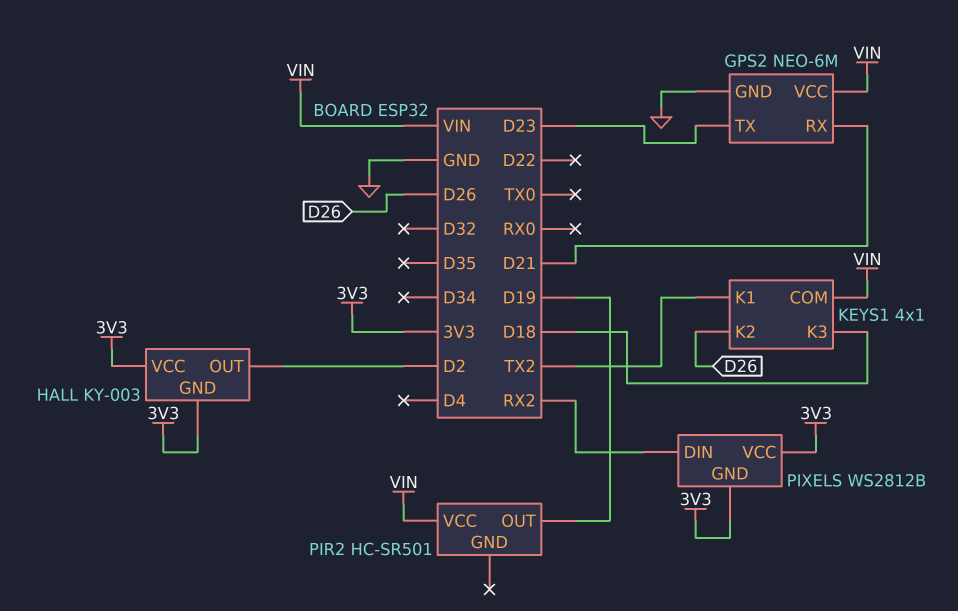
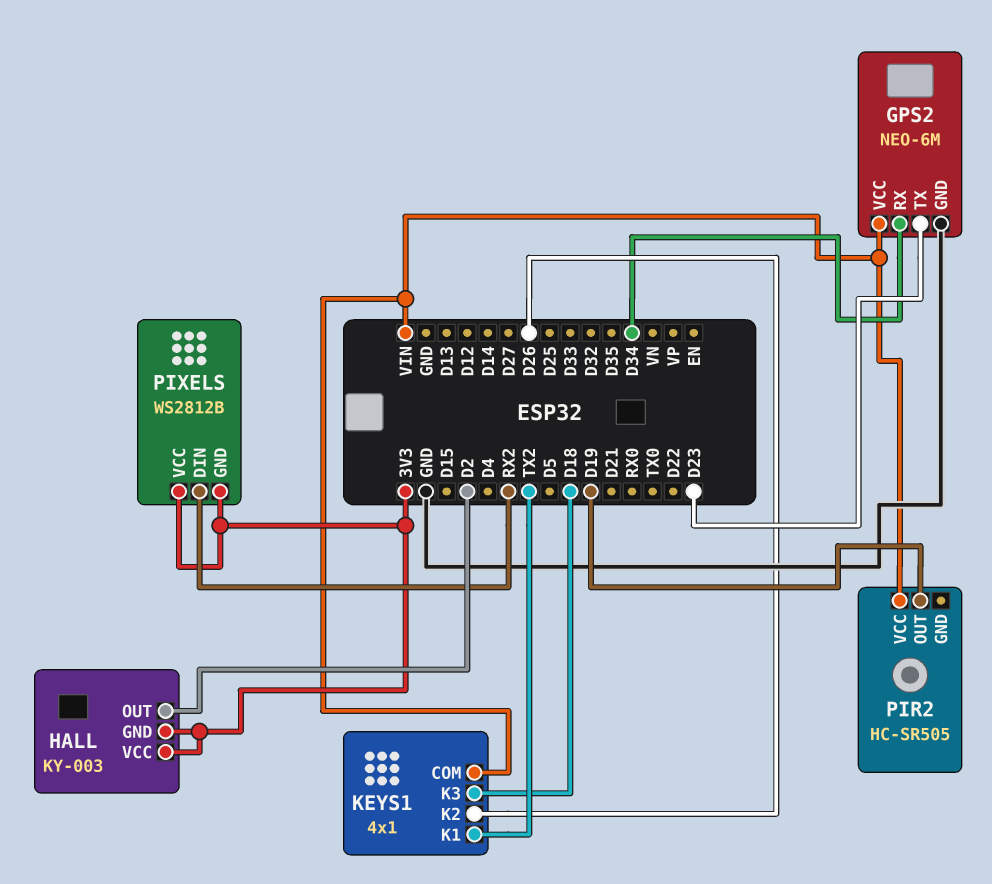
GPS2 pin RX: D21 -> D34
PIR2: HC-SR501 -> HC-SR505

